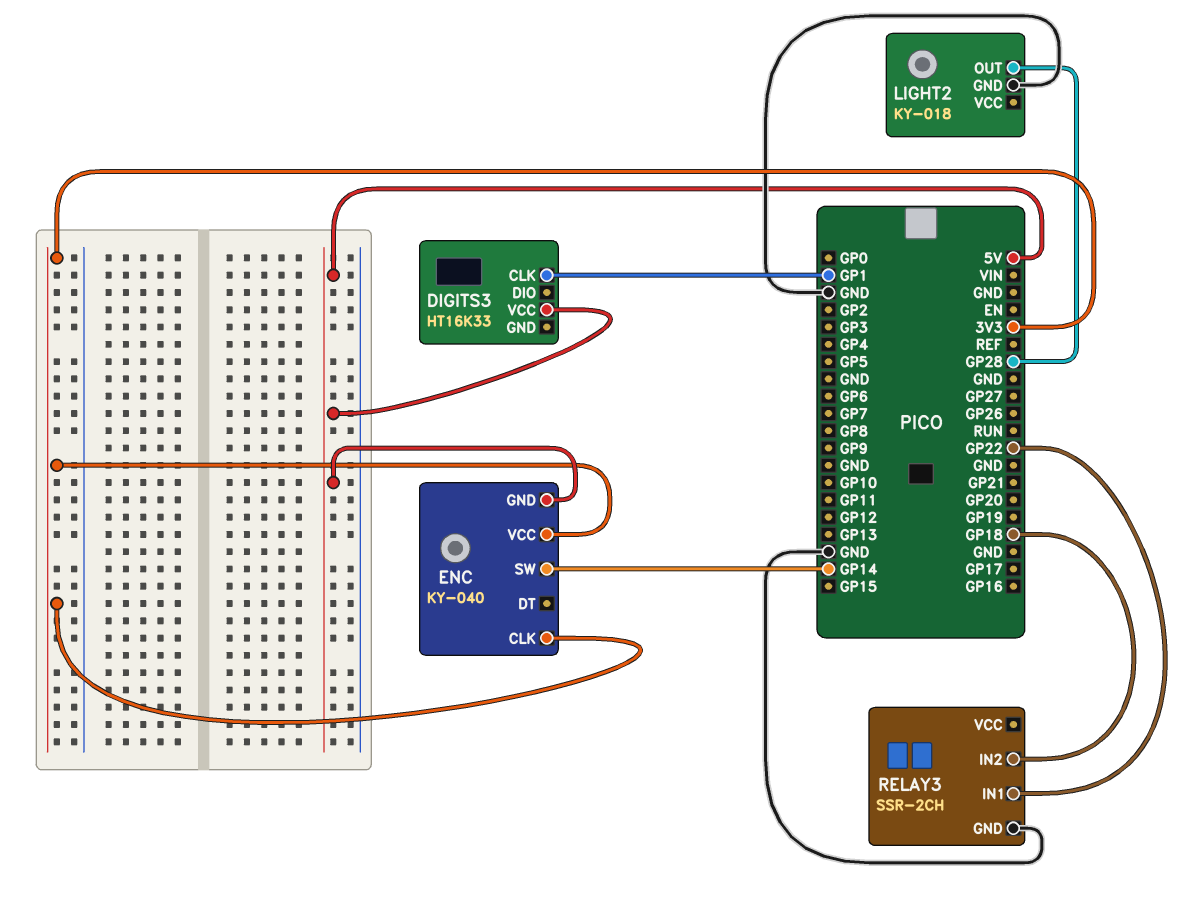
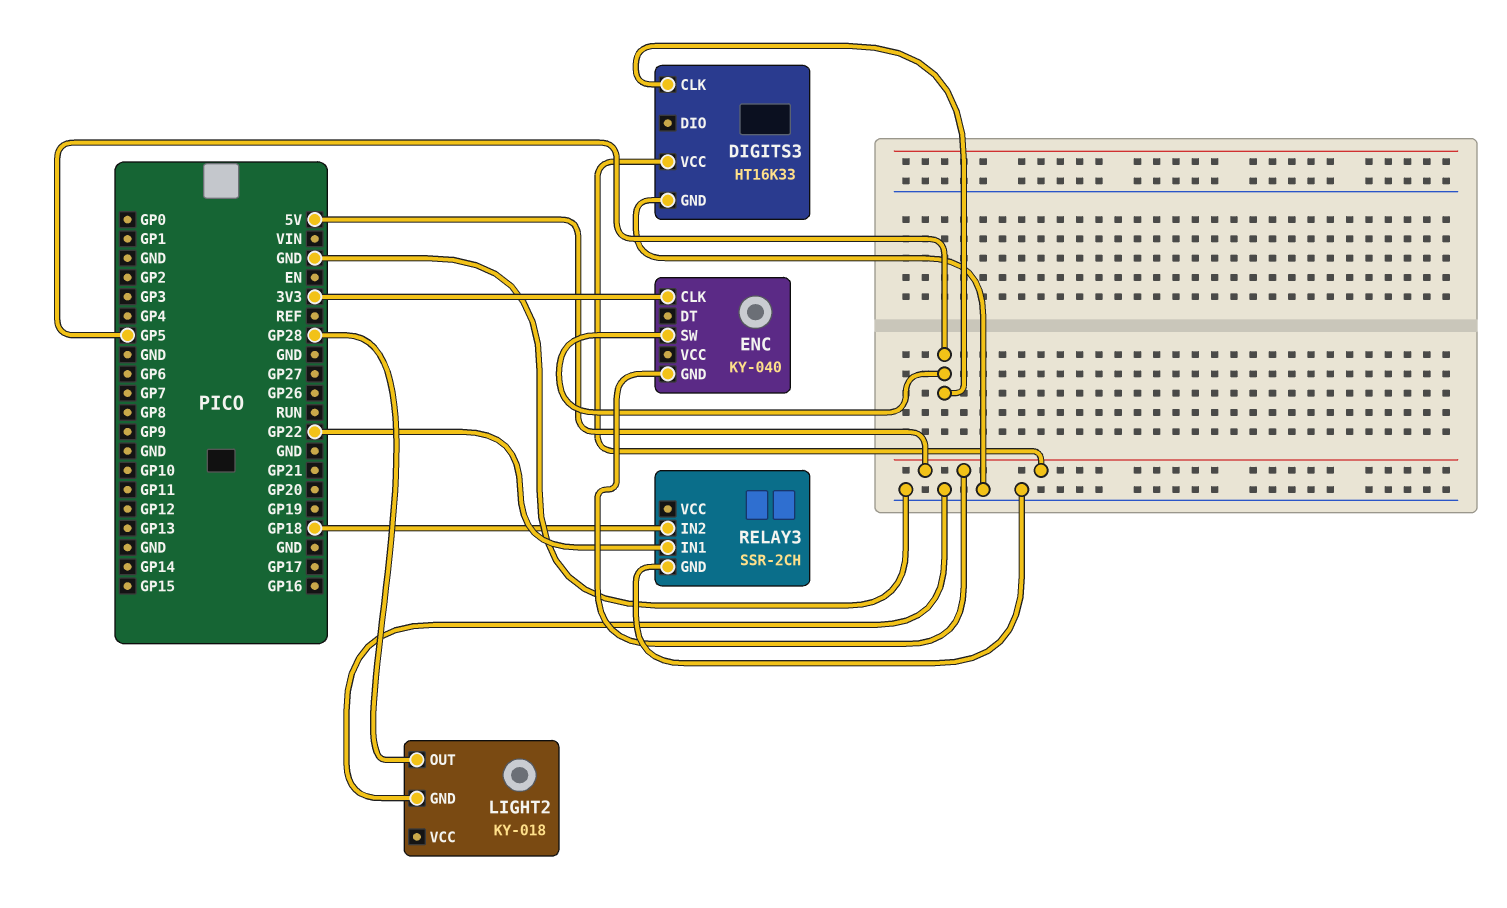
DIGITS3 pin CLK: GP1 -> GP5
DIGITS3 pin GND: none -> GND
ENC pin SW: GP14 -> GP5
ENC pin VCC: 3V3 -> none

